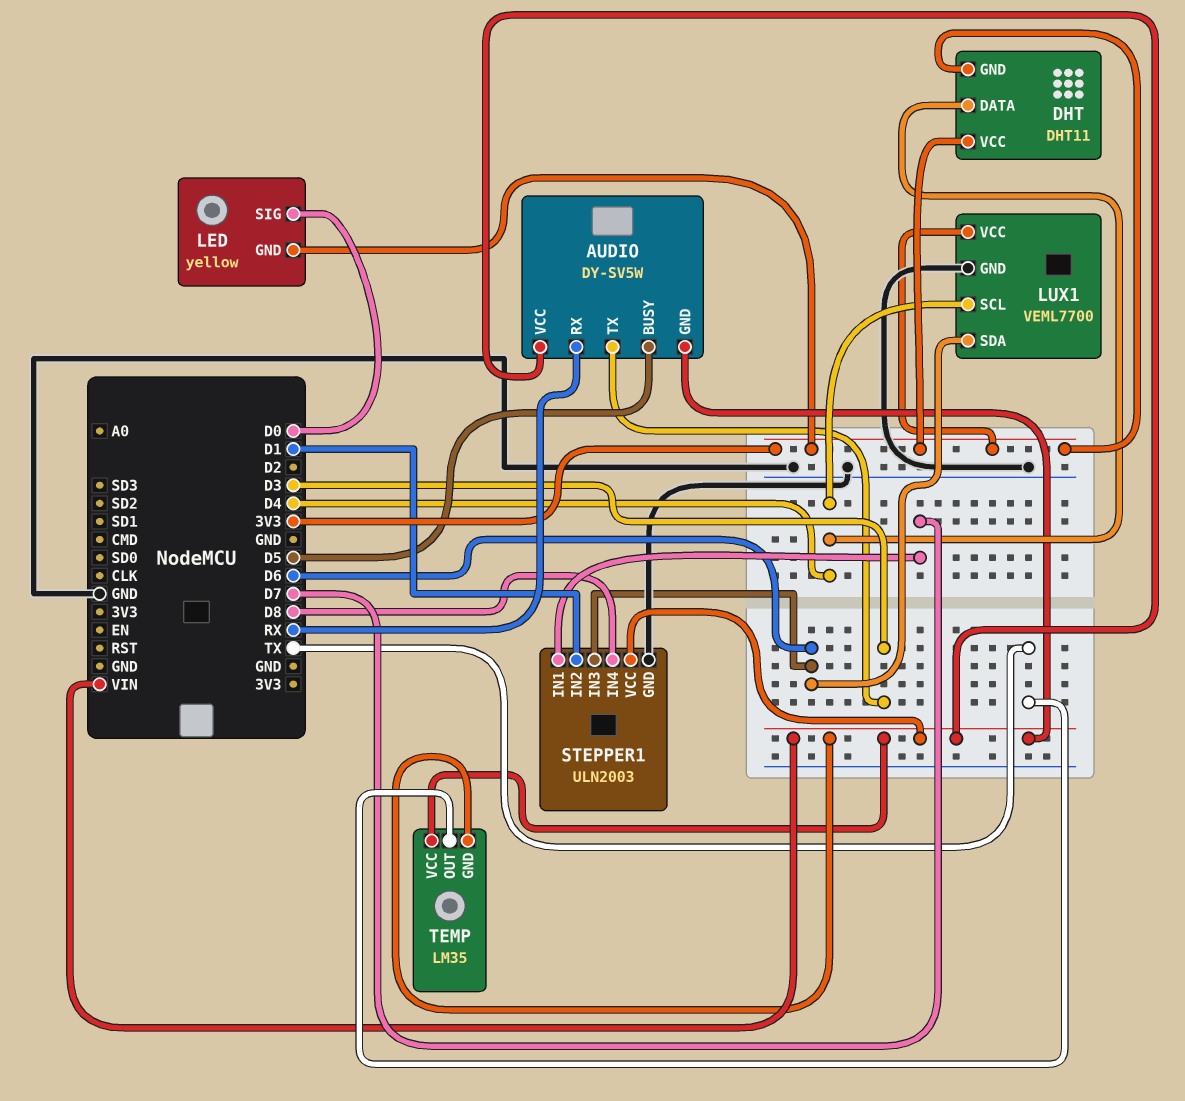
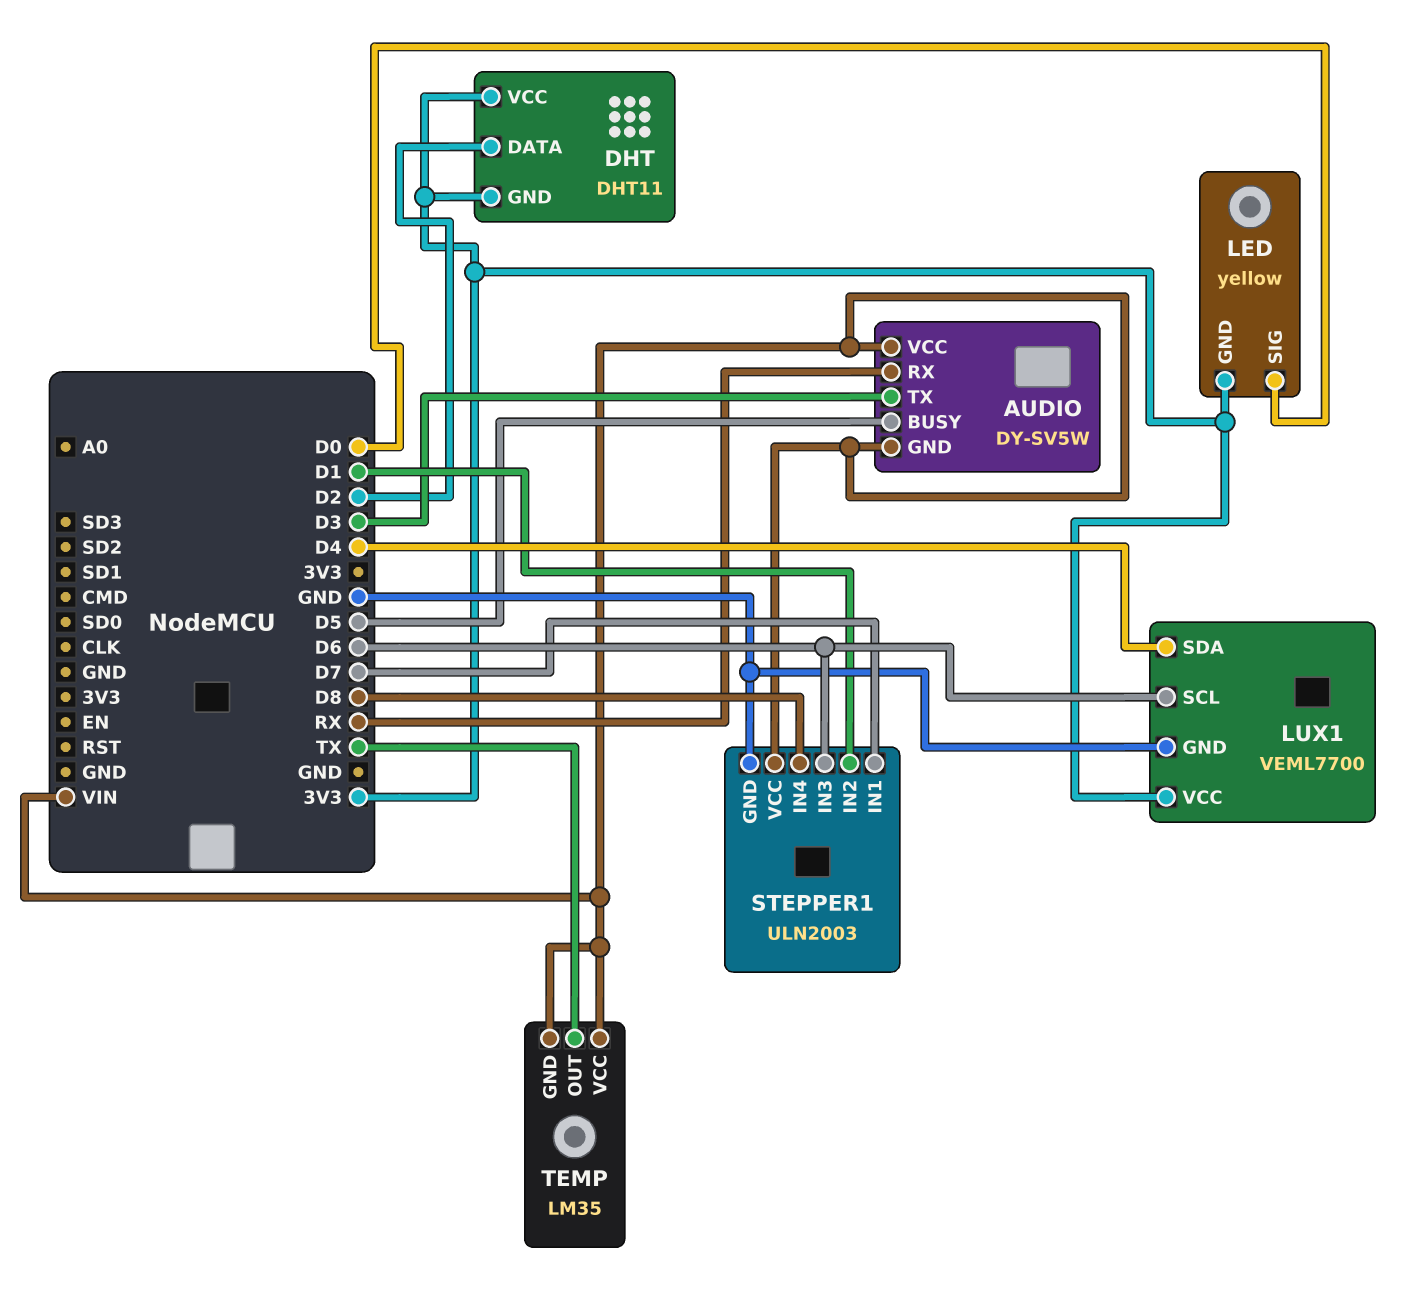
DHT pin DATA: D4 -> D2
LUX1 pin SCL: D4 -> D6
LUX1 pin SDA: D6 -> D4

